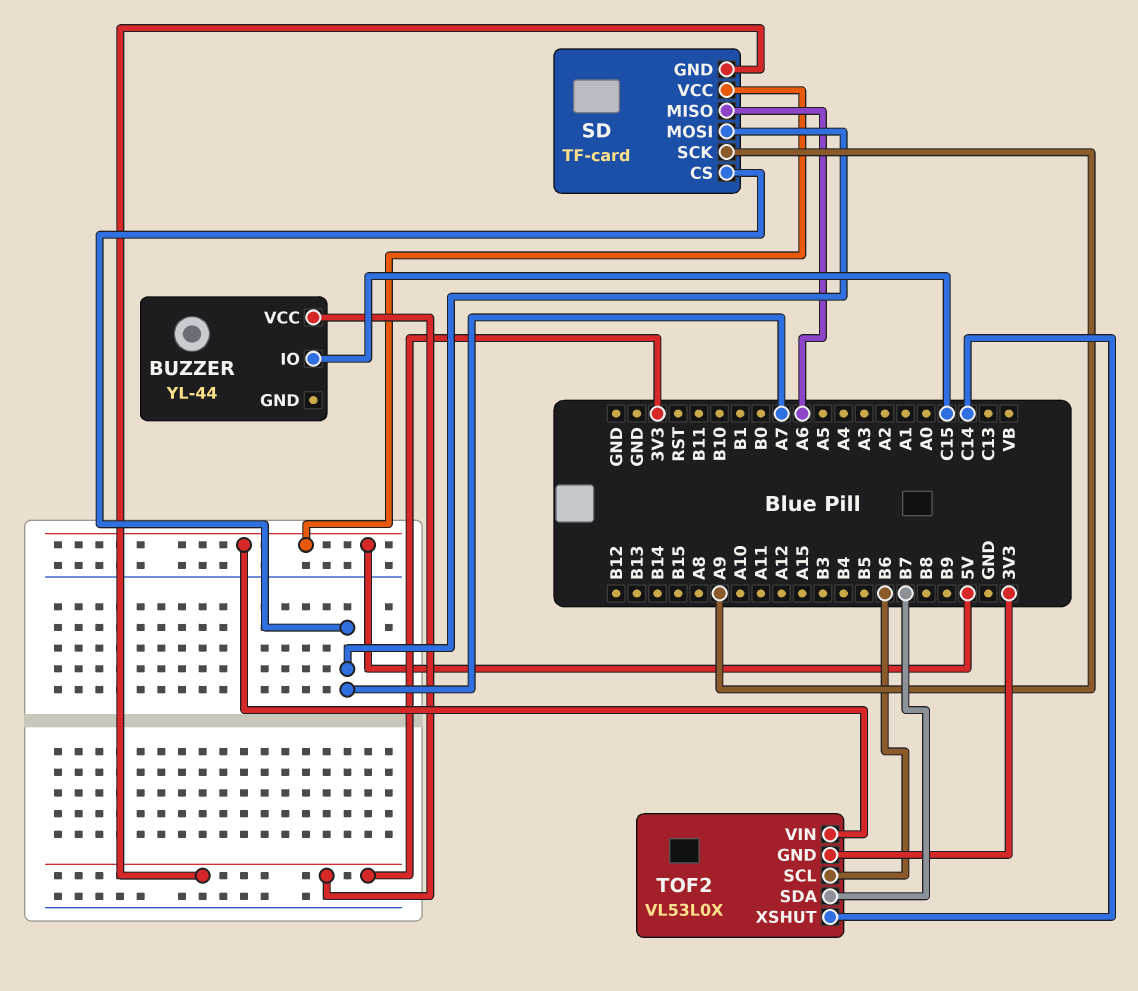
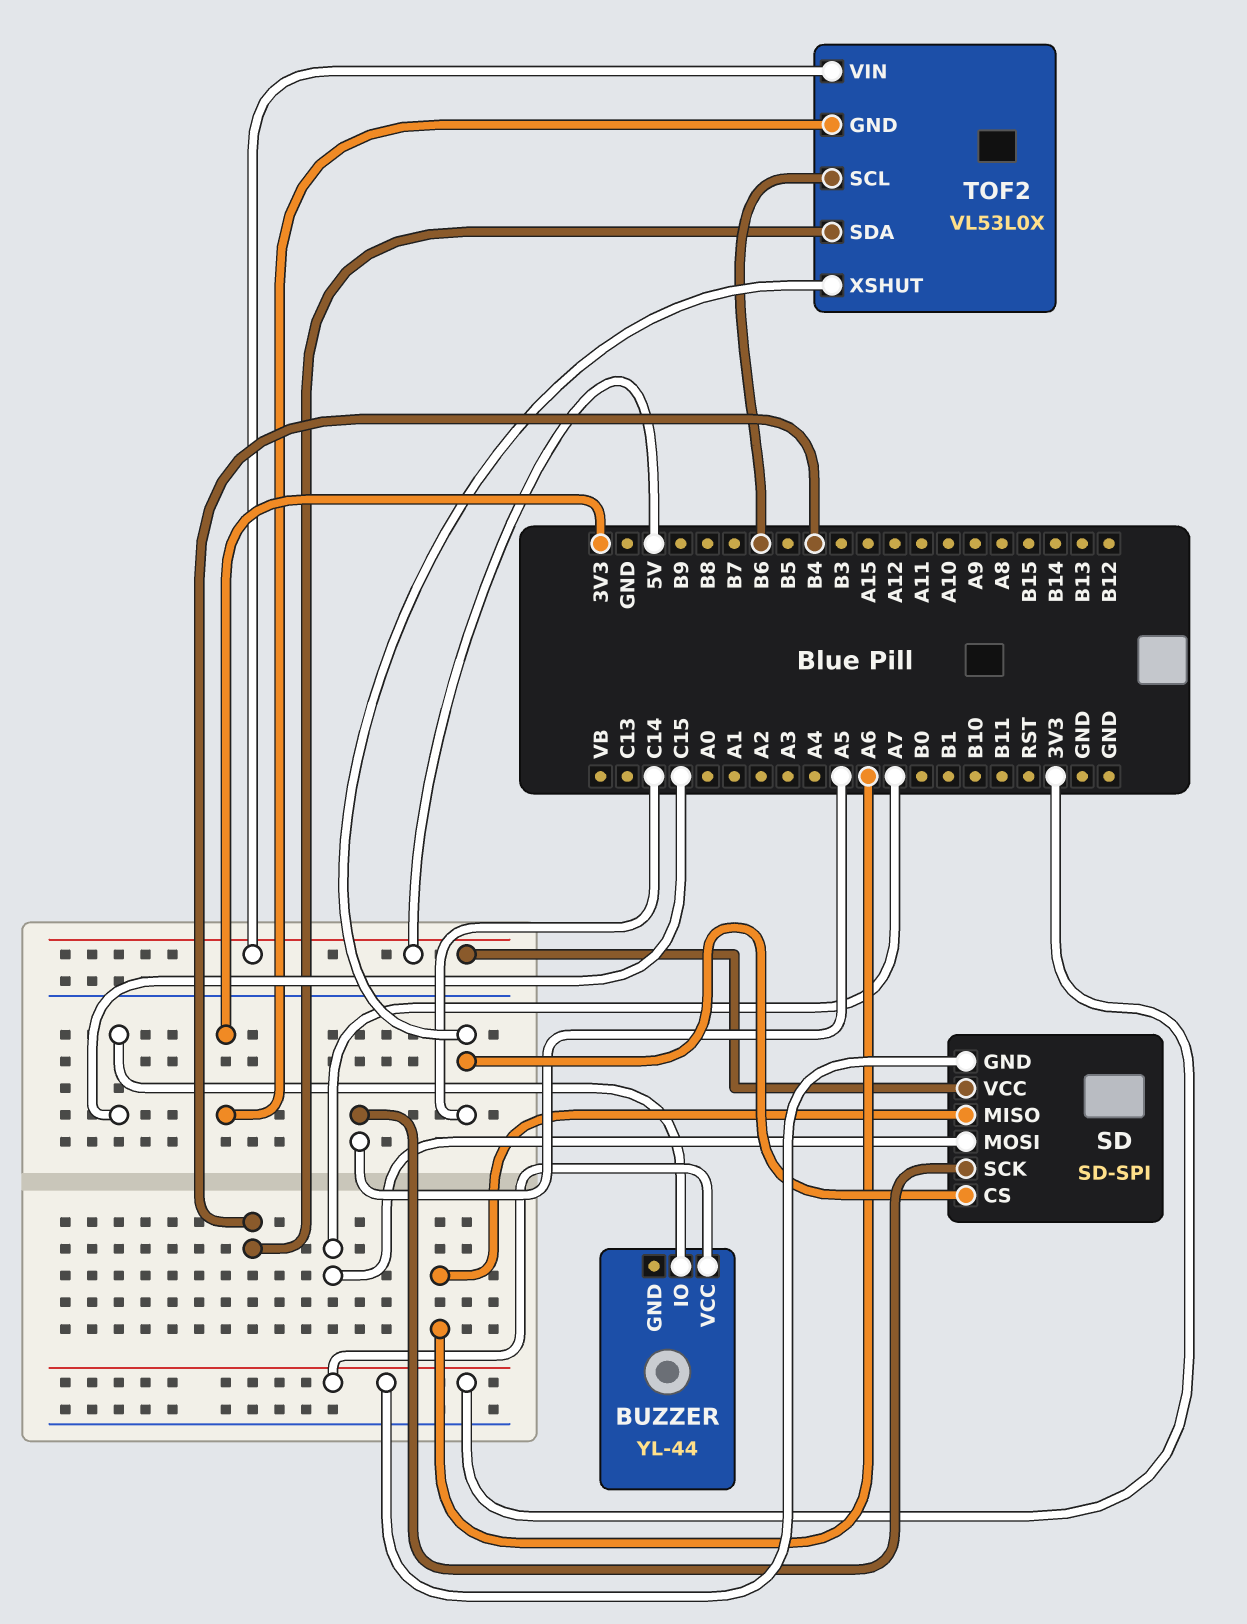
SD: TF-card -> SD-SPI
SD pin CS: A7 -> C14
SD pin SCK: A9 -> A5
TOF2 pin SDA: B7 -> B4

